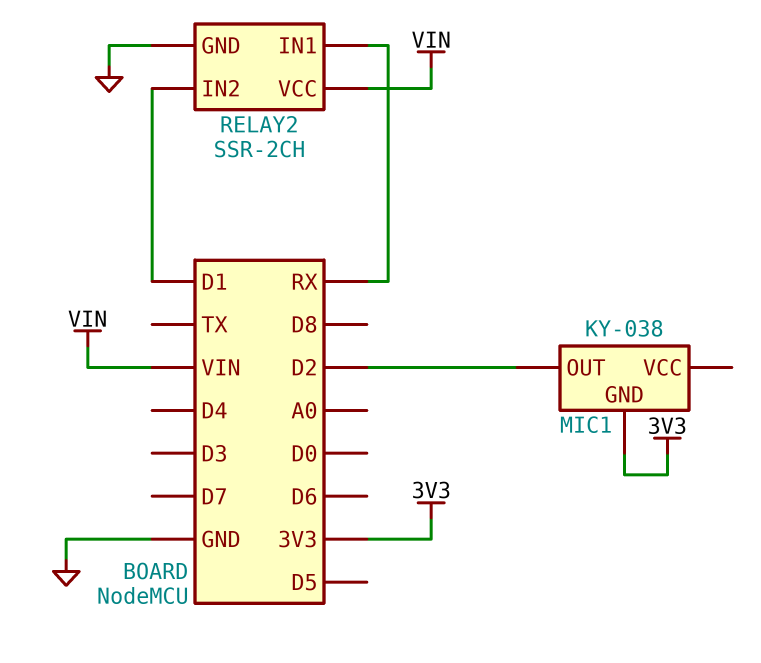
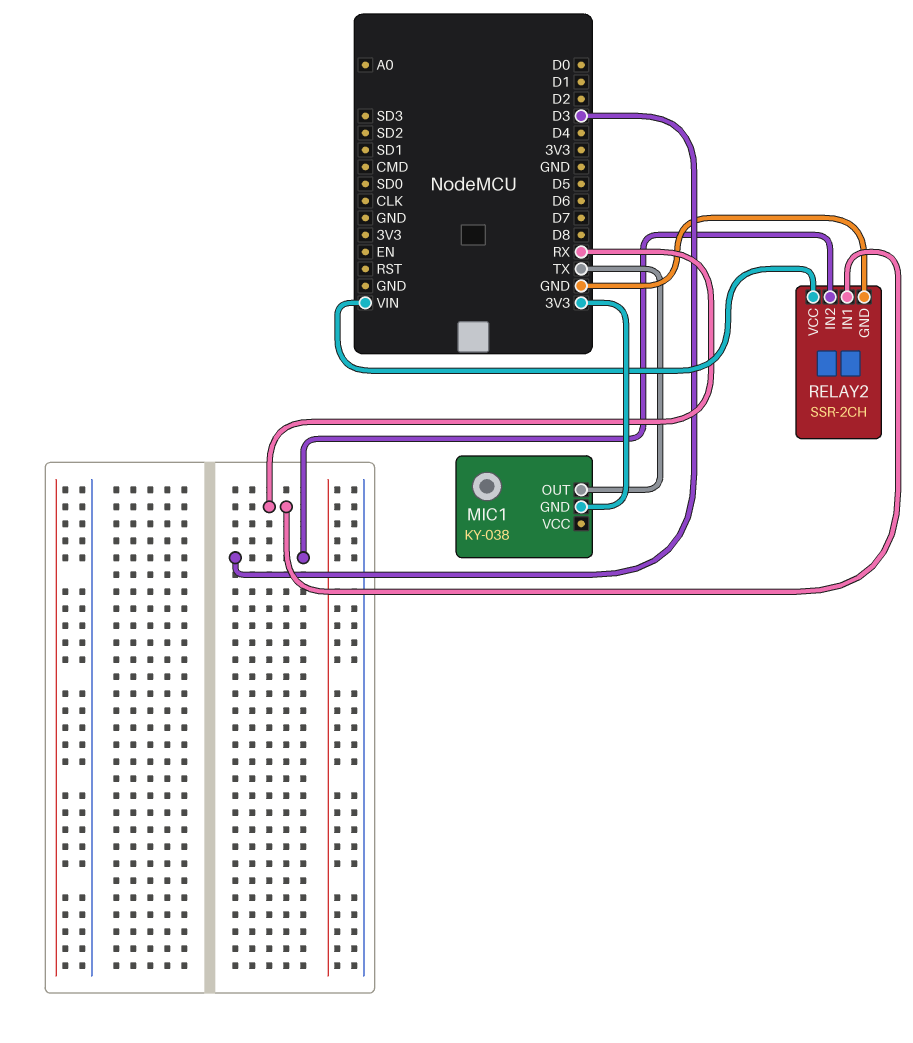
MIC1 pin OUT: D2 -> TX
RELAY2 pin IN2: D1 -> D3

